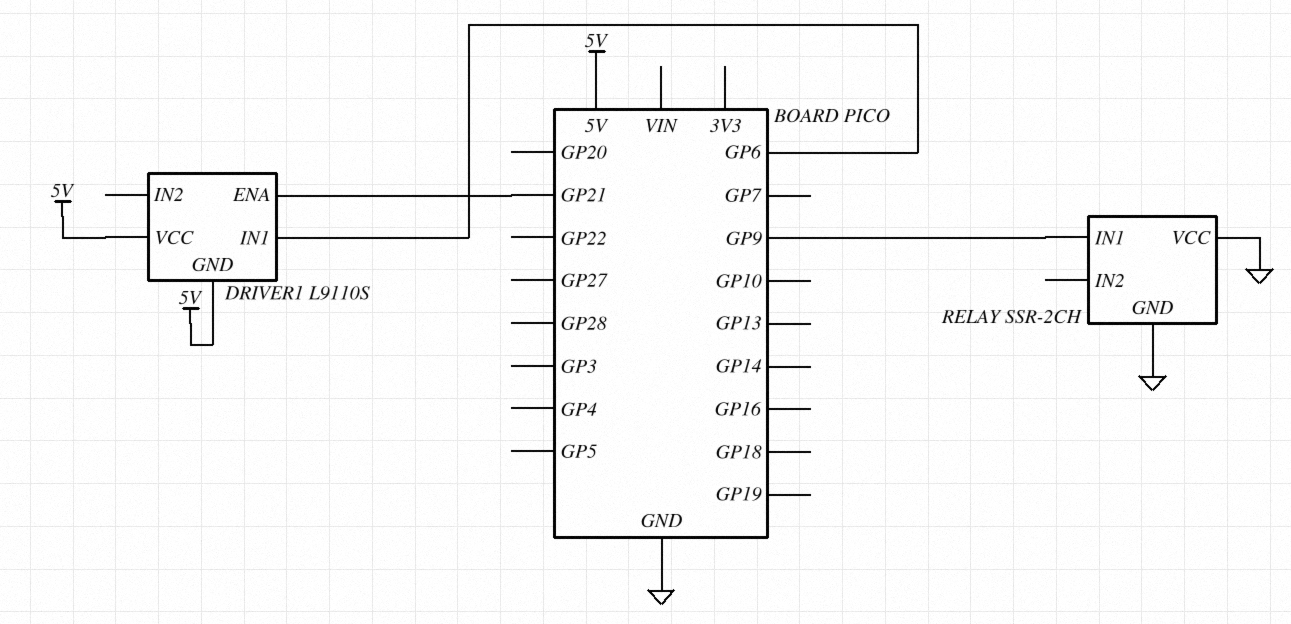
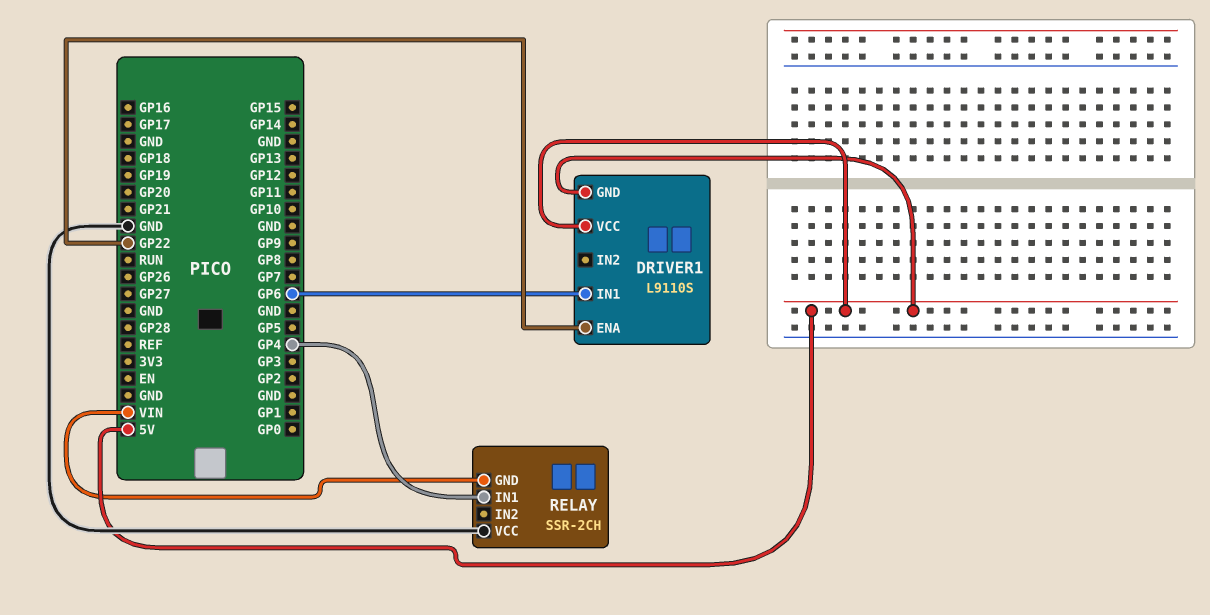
DRIVER1 pin ENA: GP21 -> GP22
RELAY pin GND: GND -> VIN
RELAY pin IN1: GP9 -> GP4

